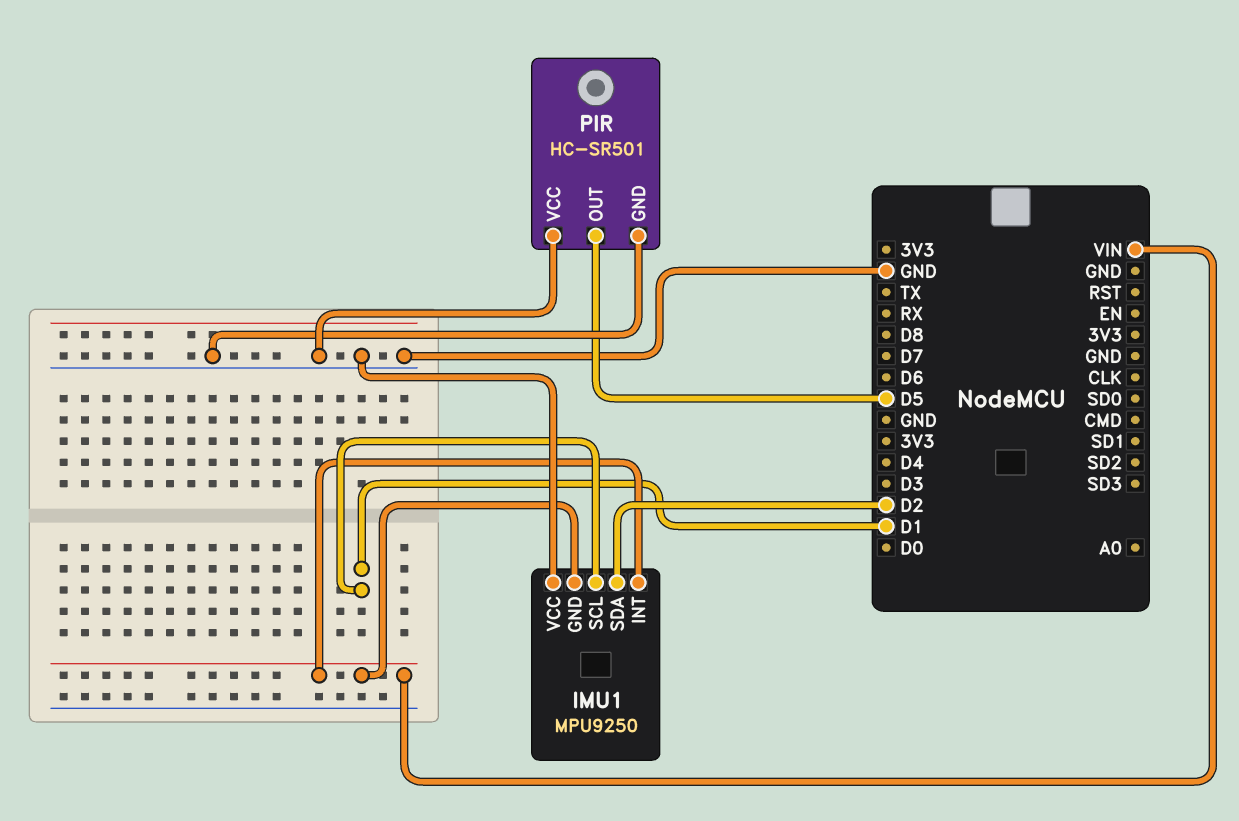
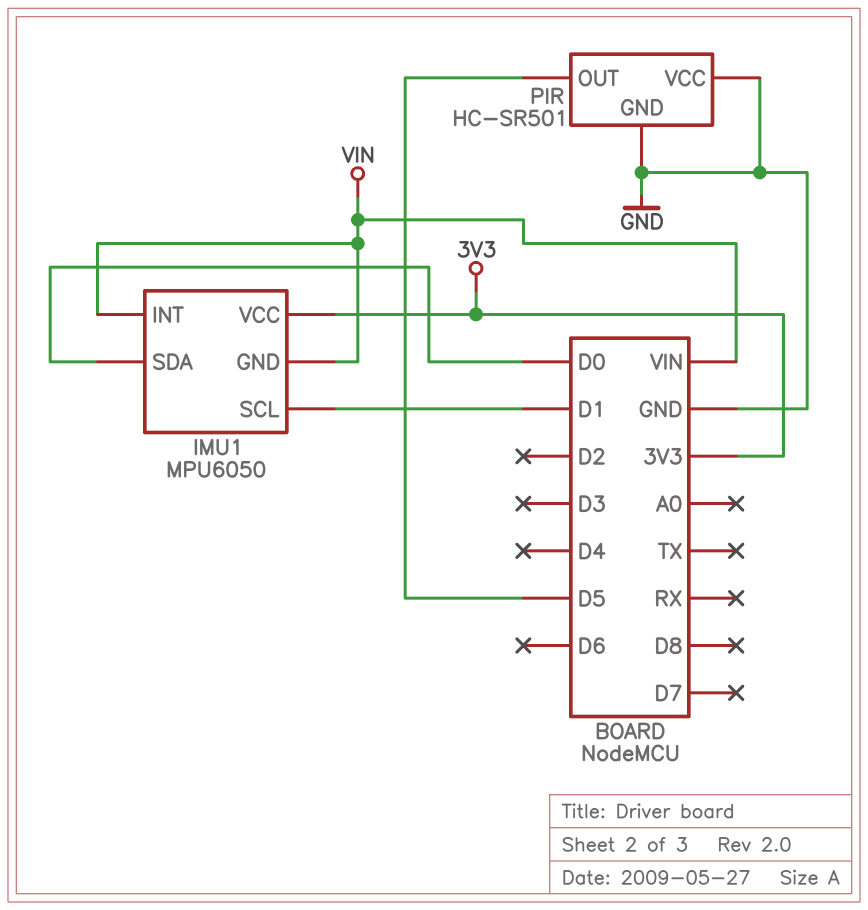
IMU1: MPU9250 -> MPU6050
IMU1 pin SDA: D2 -> D0
IMU1 pin VCC: GND -> 3V3

